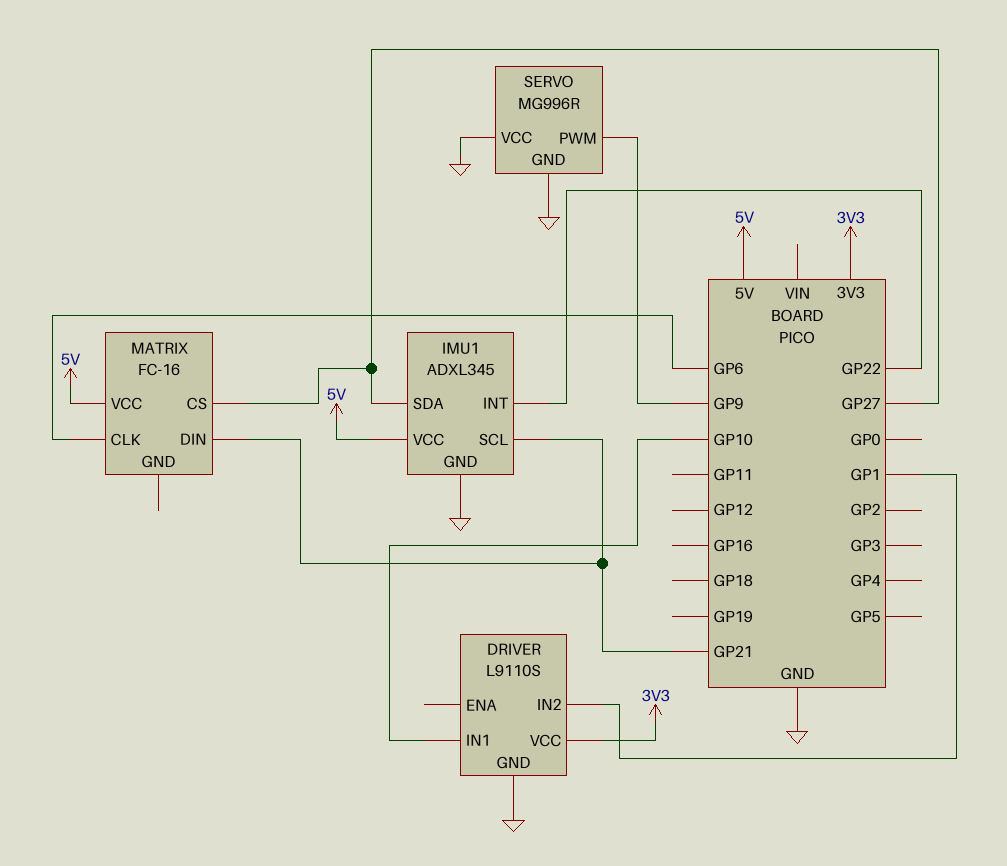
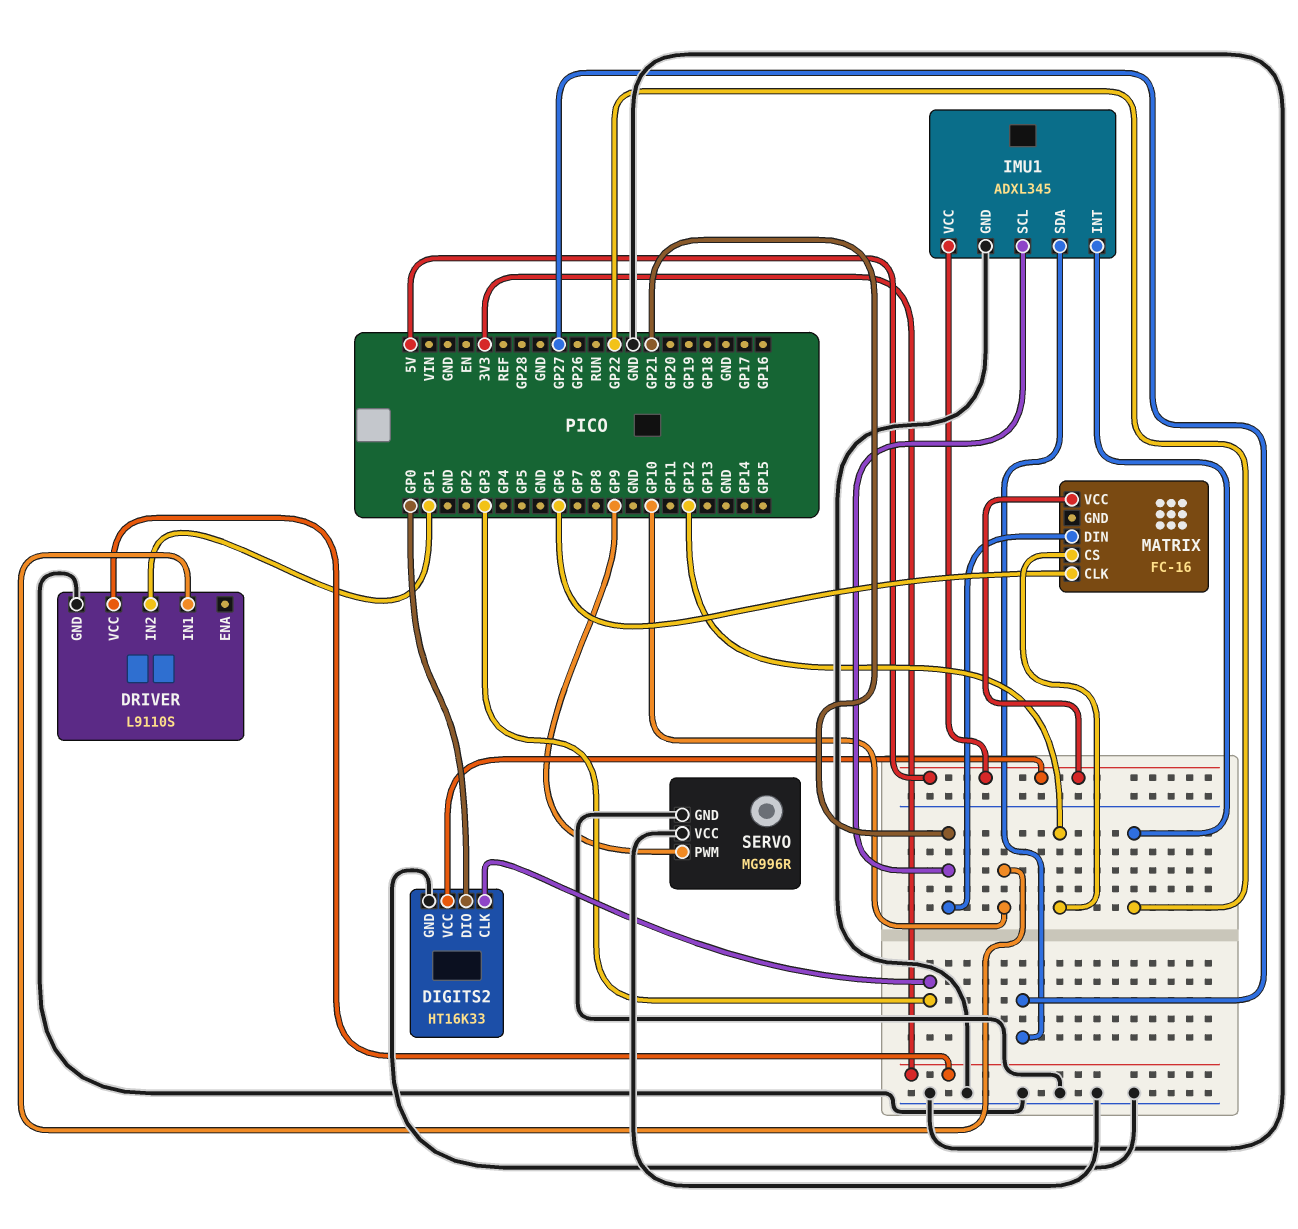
DIGITS2: none -> HT16K33
DIGITS2 pin CLK: none -> GP3
DIGITS2 pin DIO: none -> GP0
DIGITS2 pin GND: none -> GND
DIGITS2 pin VCC: none -> 5V
MATRIX pin CS: GP27 -> GP12

